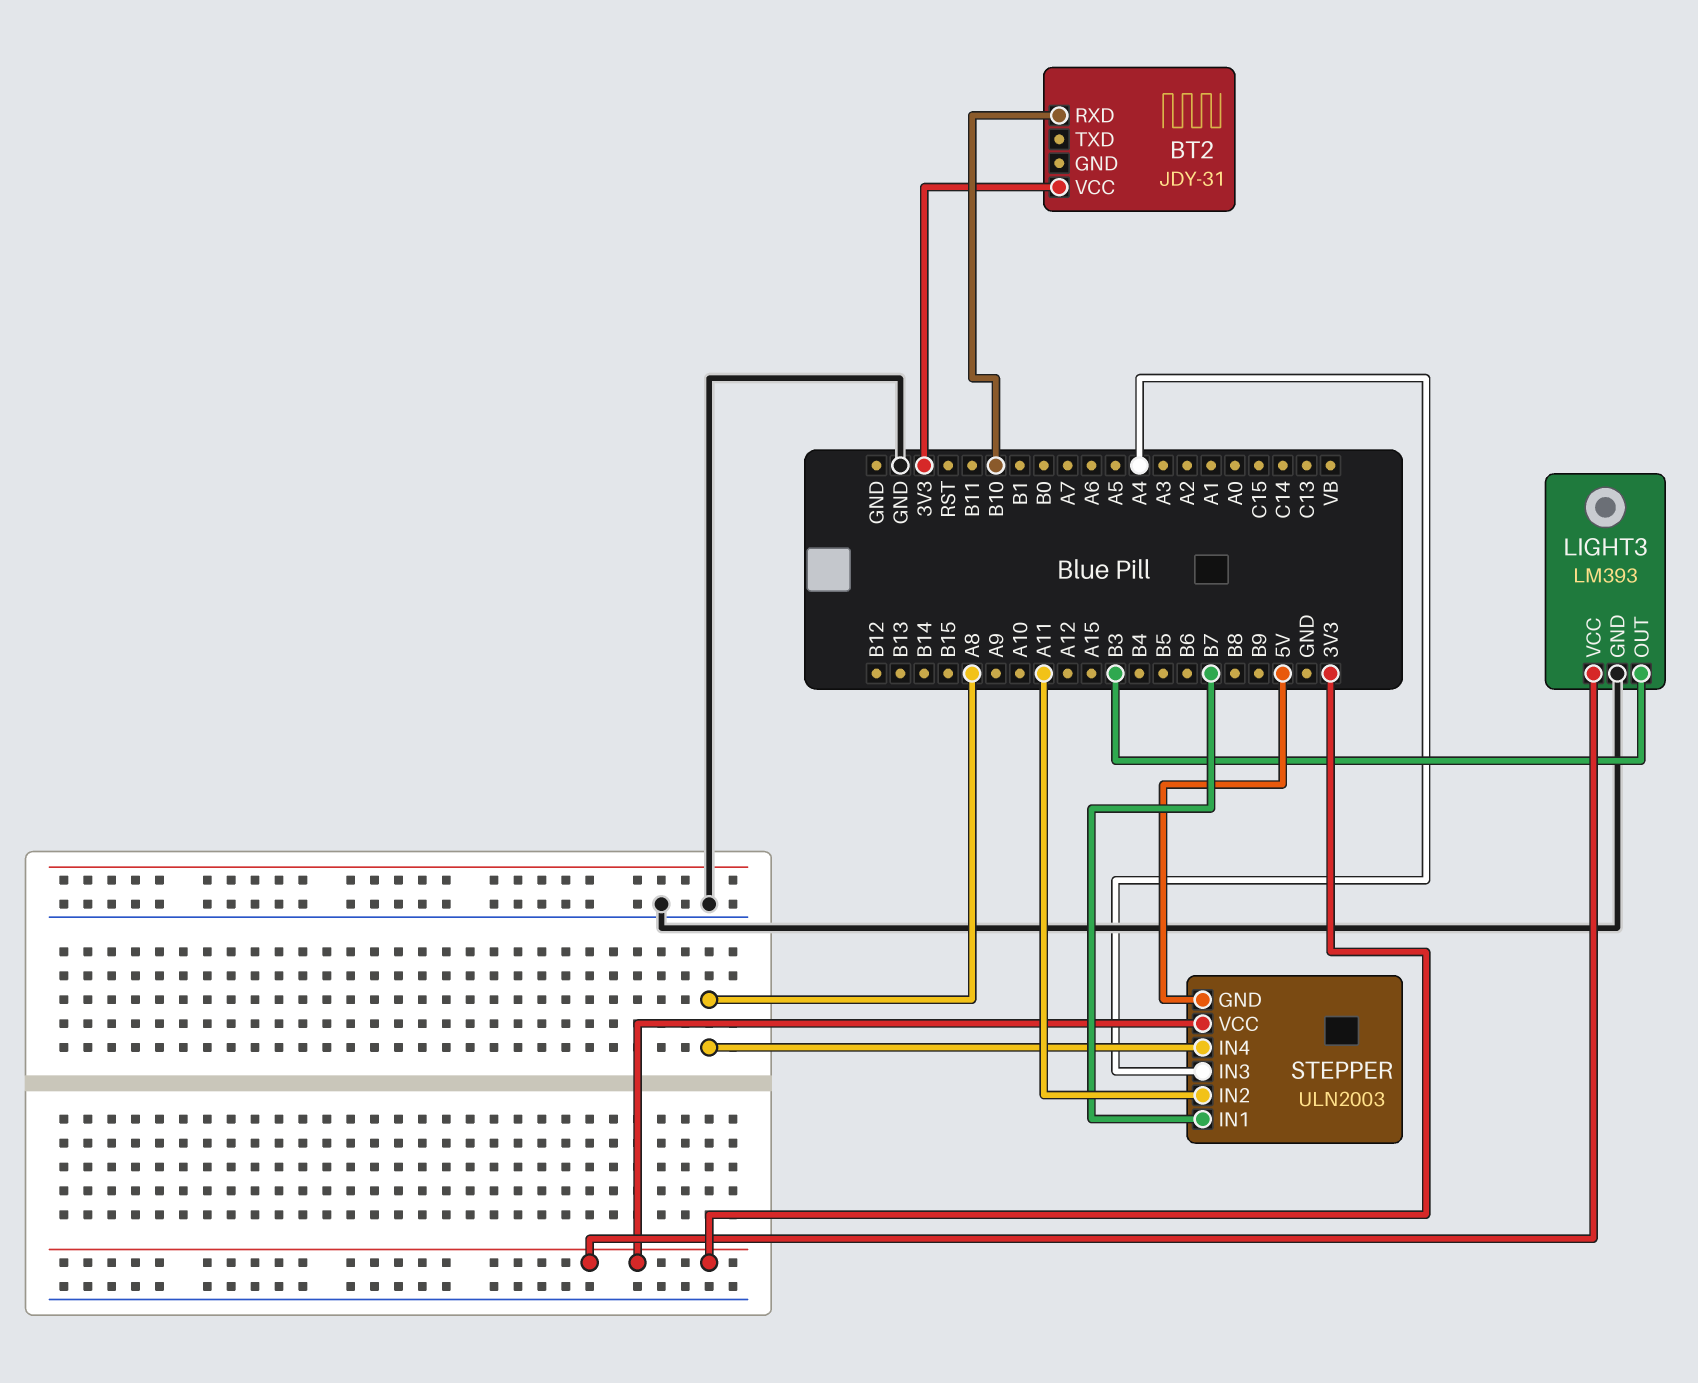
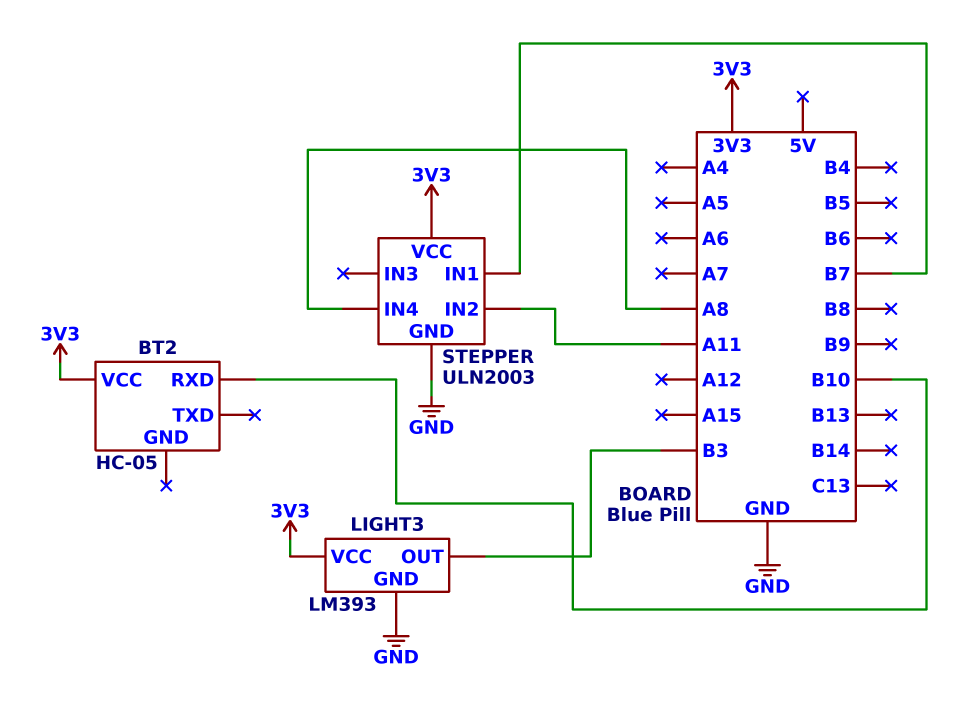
BT2: JDY-31 -> HC-05
STEPPER pin GND: 5V -> GND
STEPPER pin IN3: A4 -> none

